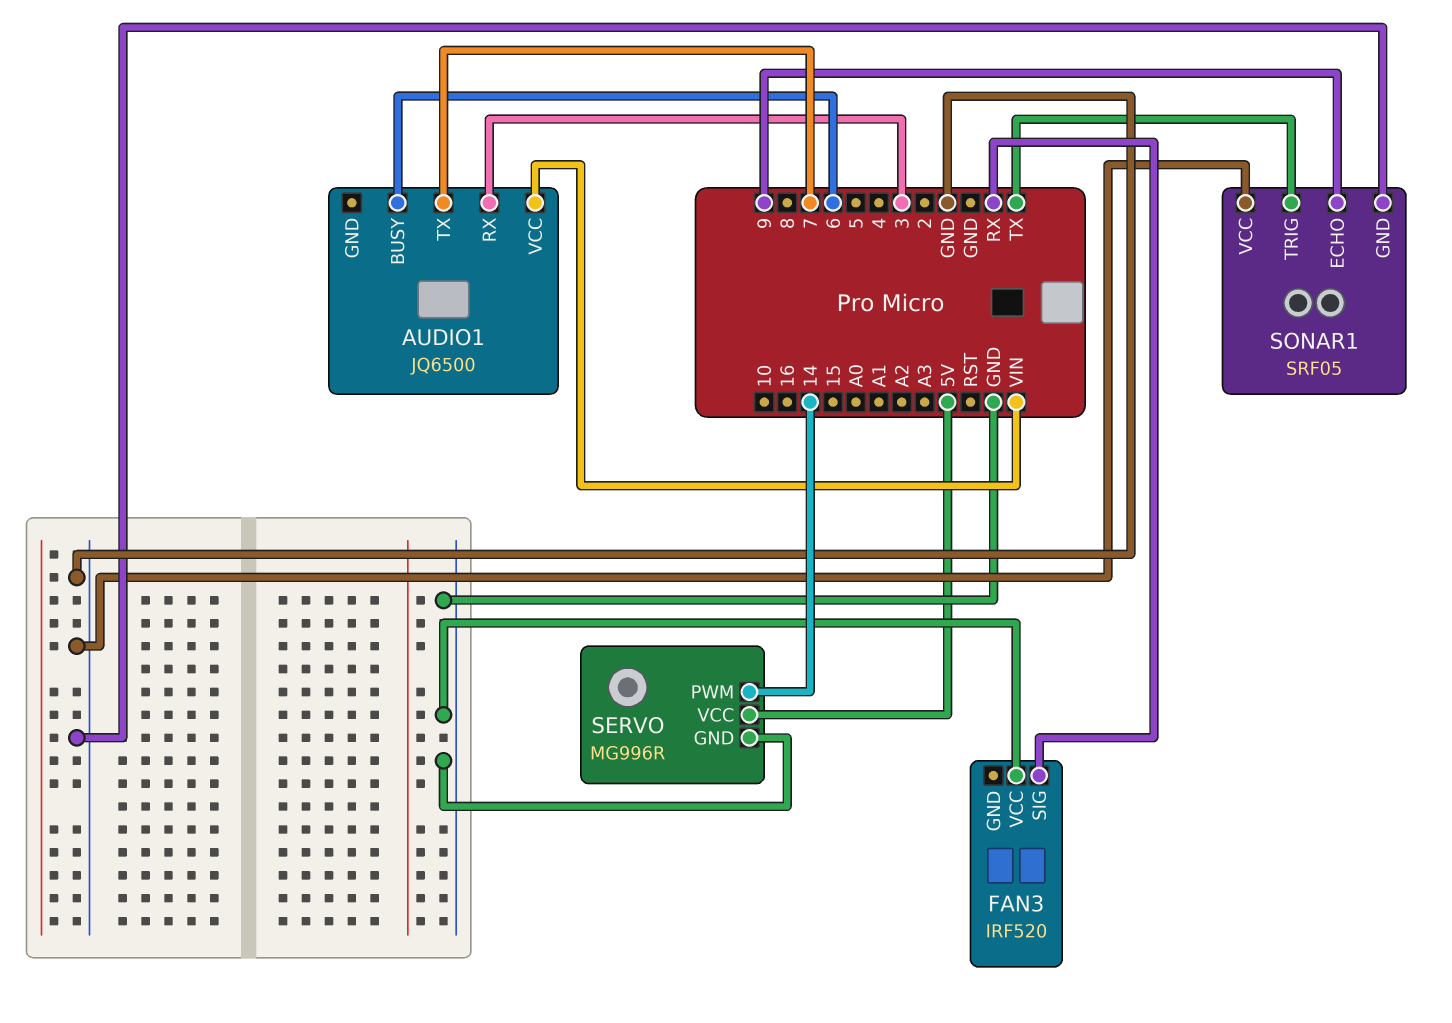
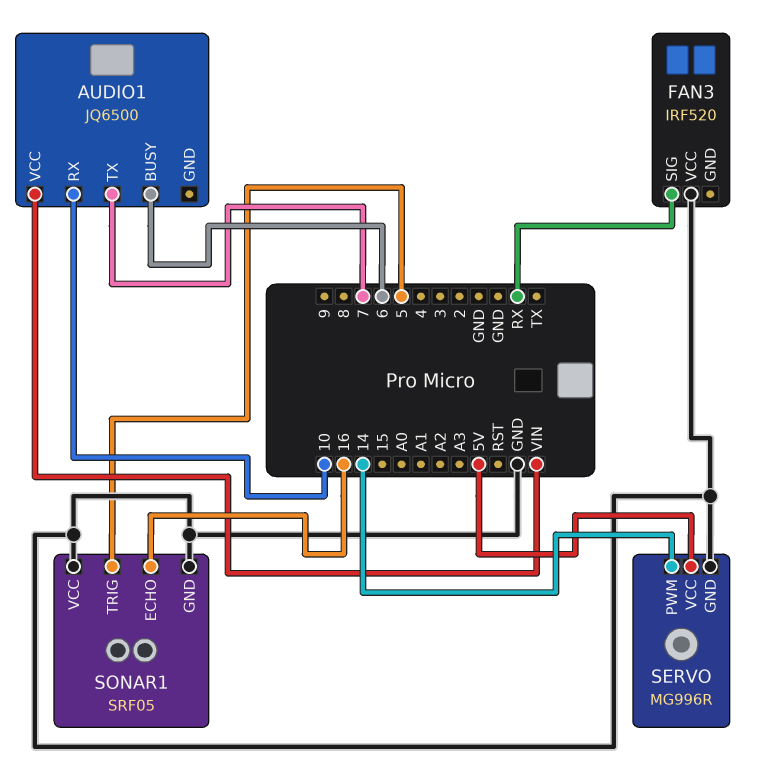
AUDIO1 pin RX: 3 -> 10
SONAR1 pin ECHO: 9 -> 16
SONAR1 pin TRIG: TX -> 5

